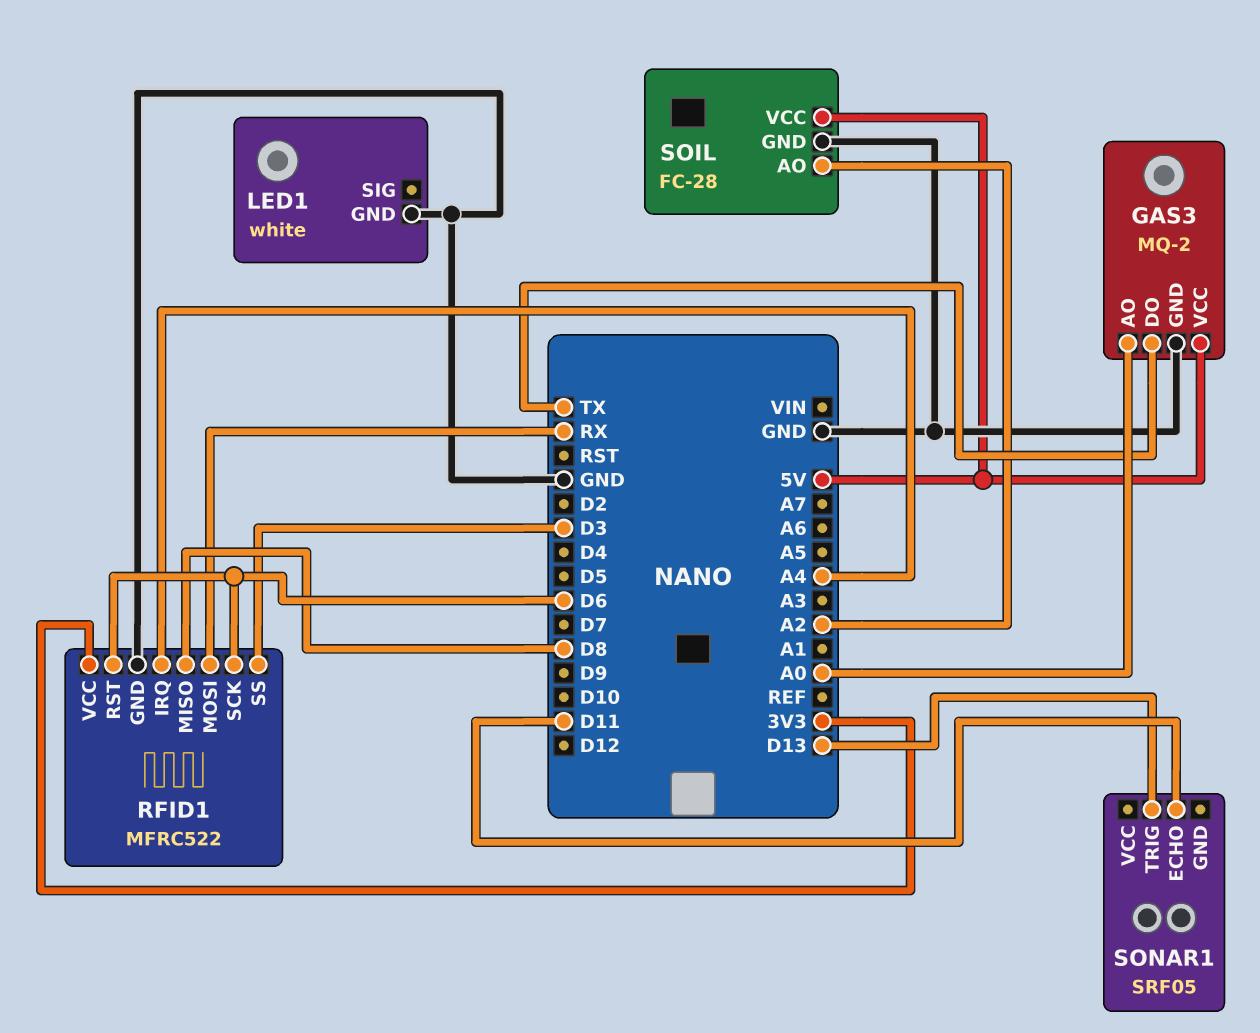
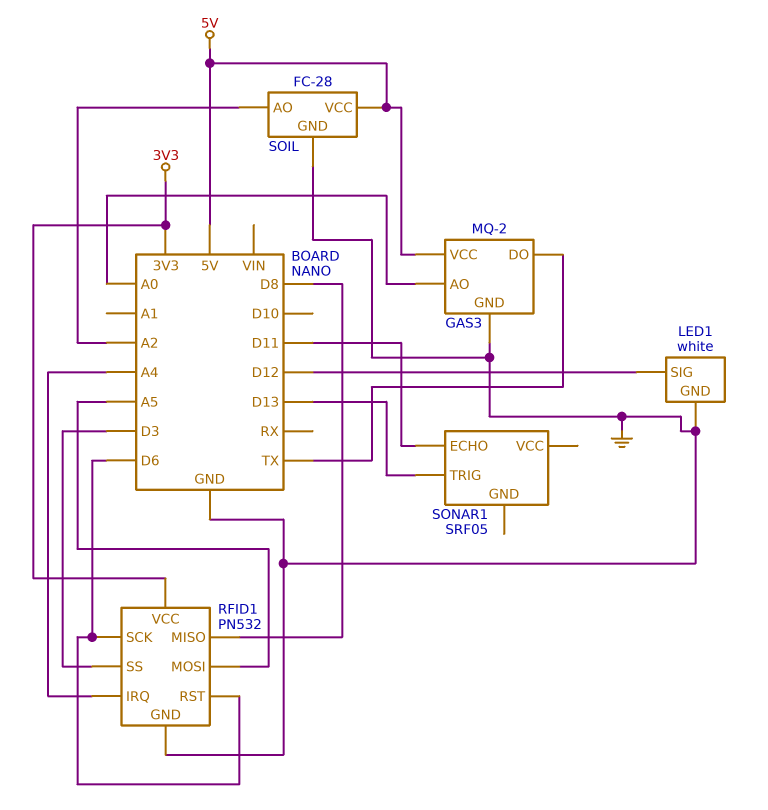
LED1 pin SIG: none -> D12
RFID1: MFRC522 -> PN532
RFID1 pin MOSI: RX -> A5

